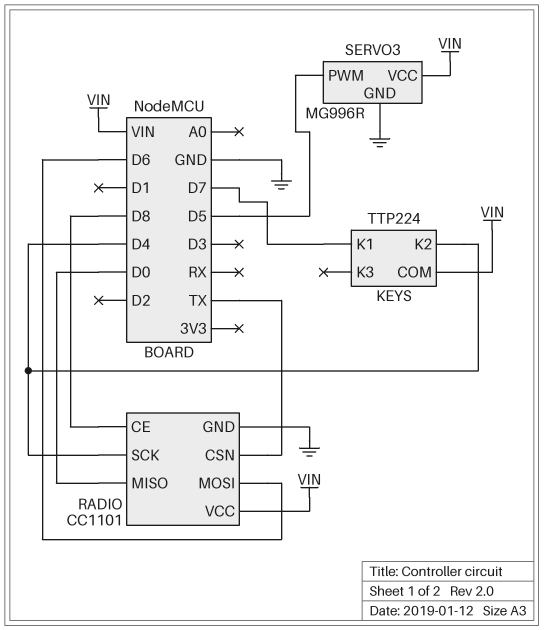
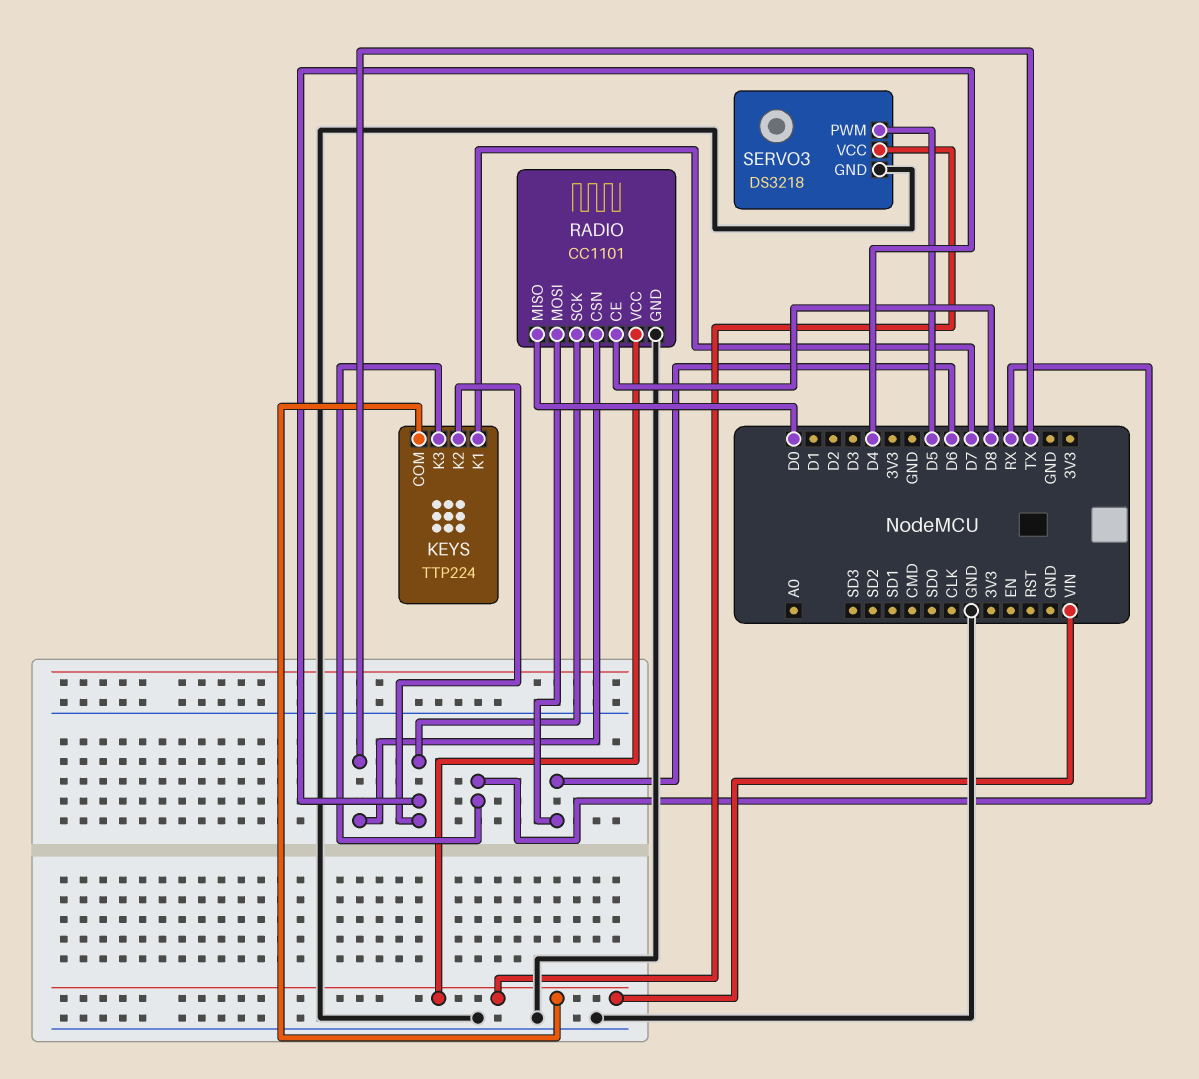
KEYS pin K3: none -> RX
SERVO3: MG996R -> DS3218

